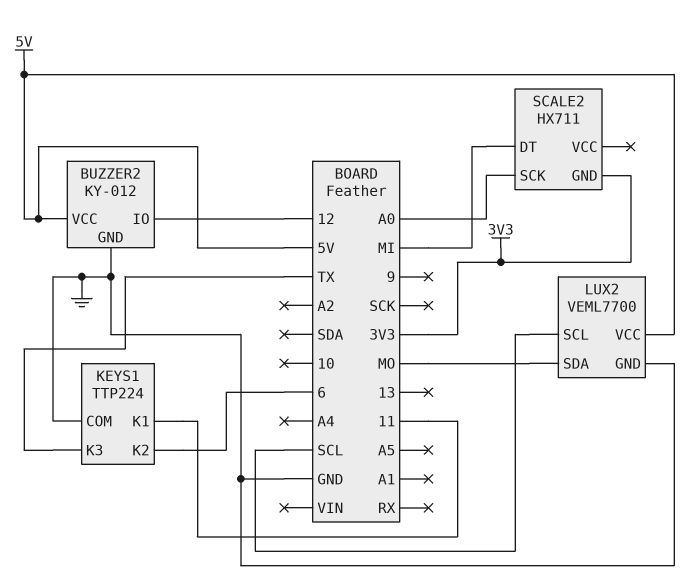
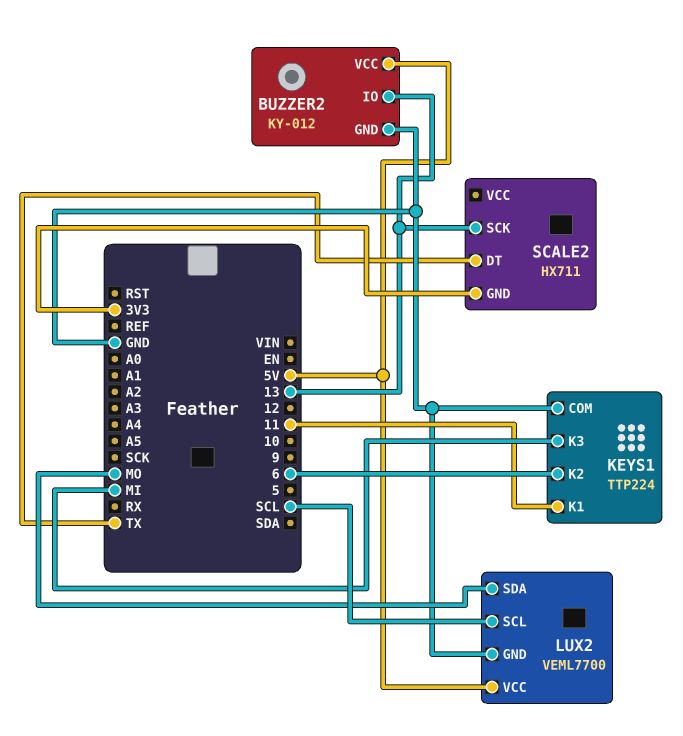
BUZZER2 pin IO: 12 -> 13
KEYS1 pin K3: TX -> MI
SCALE2 pin DT: MI -> TX
SCALE2 pin SCK: A0 -> 13

